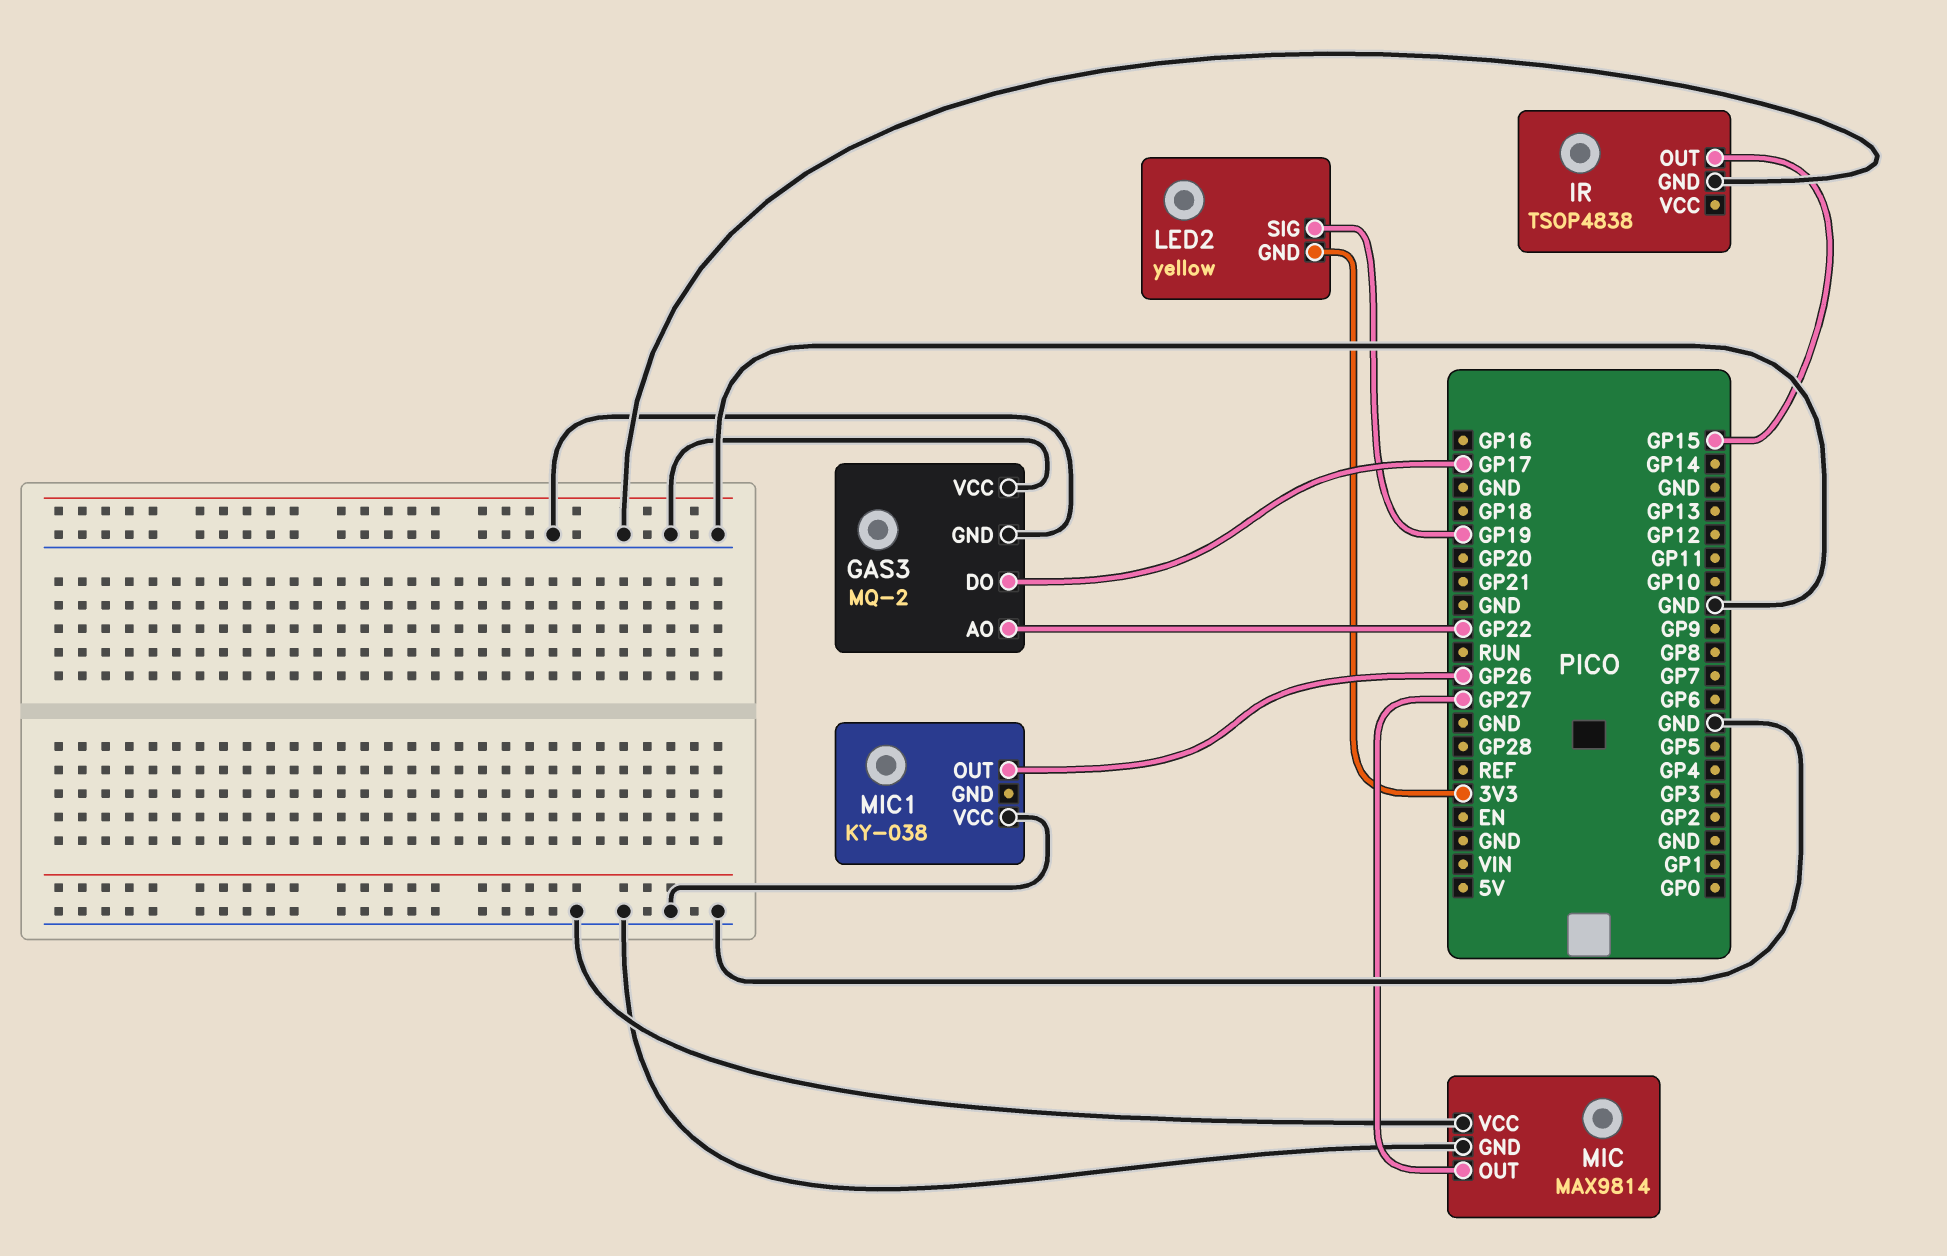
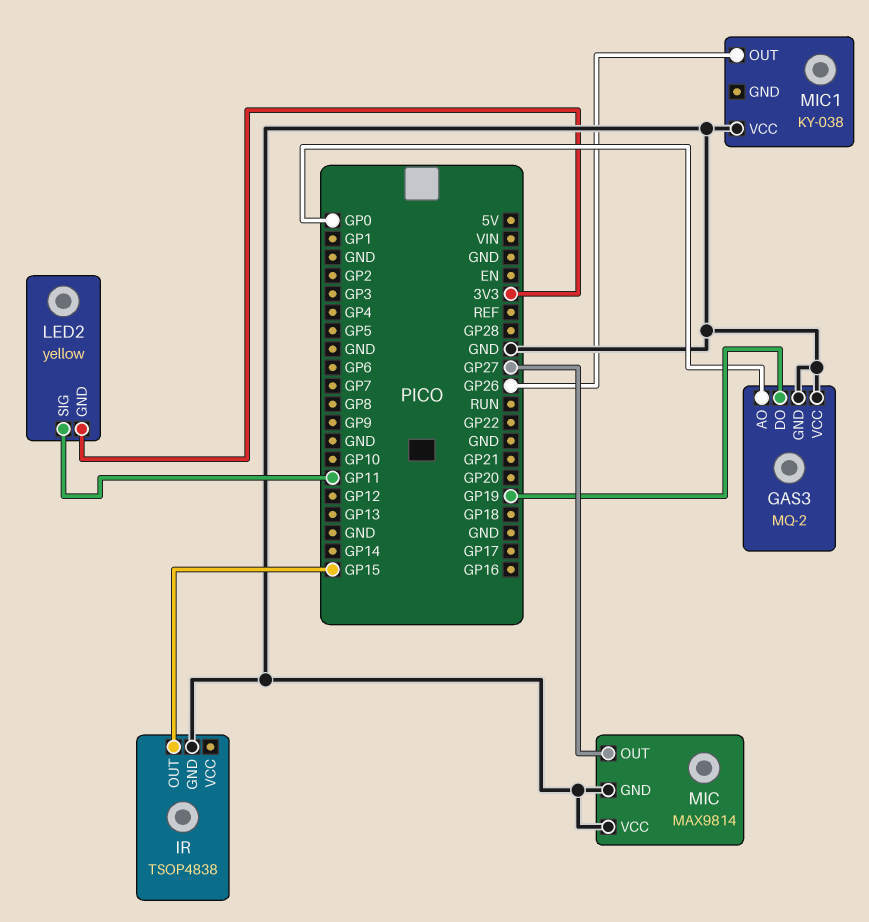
GAS3 pin AO: GP22 -> GP0
GAS3 pin DO: GP17 -> GP19
LED2 pin SIG: GP19 -> GP11

